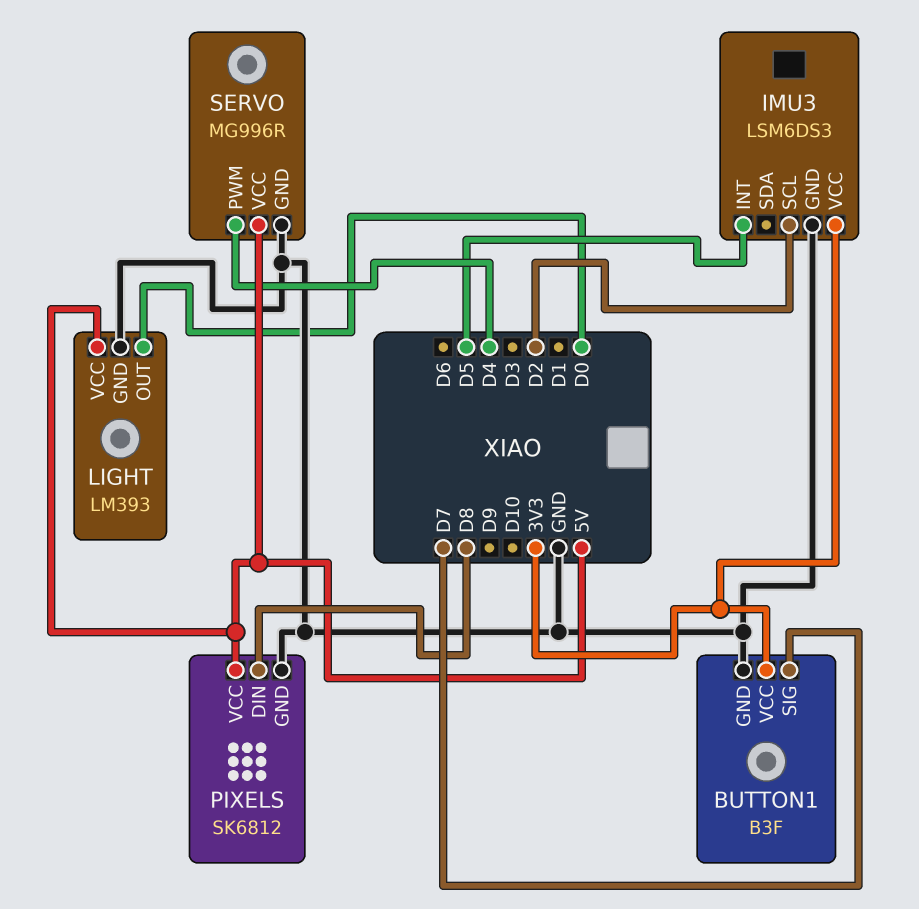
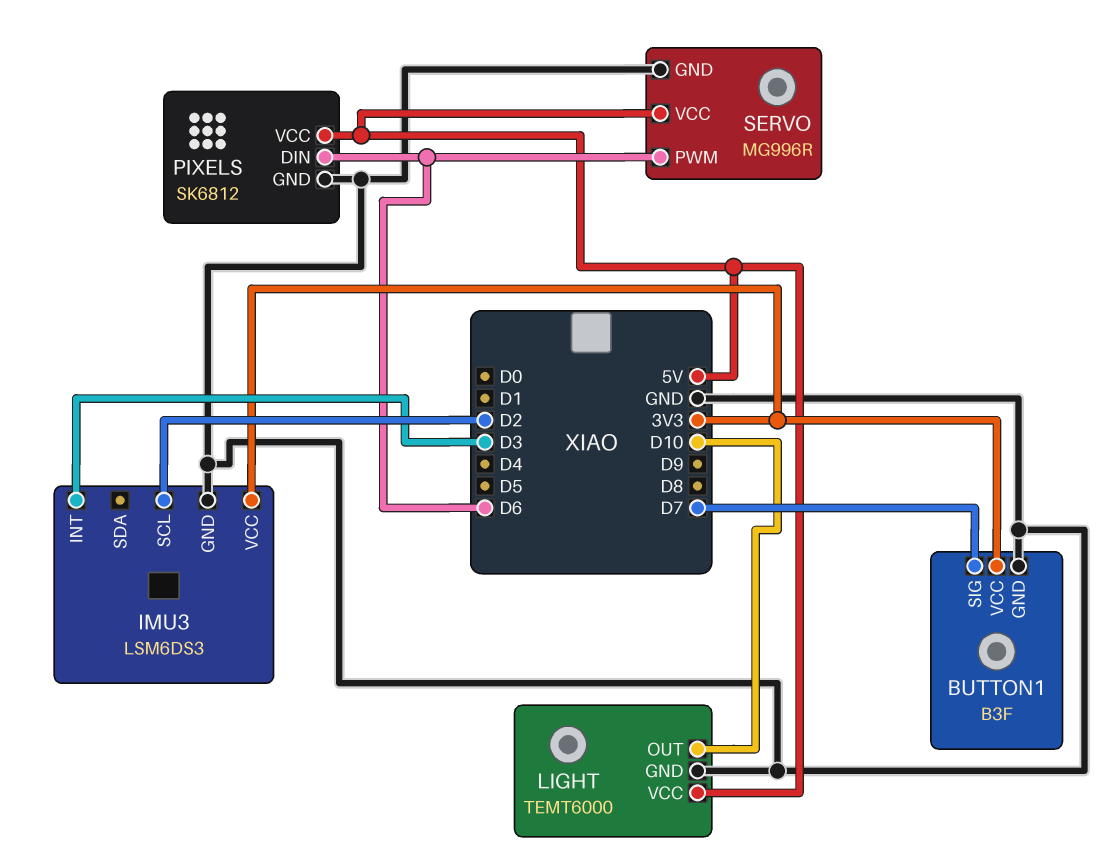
IMU3 pin INT: D5 -> D3
LIGHT: LM393 -> TEMT6000
LIGHT pin OUT: D0 -> D10
PIXELS pin DIN: D8 -> D6
SERVO pin PWM: D4 -> D6

